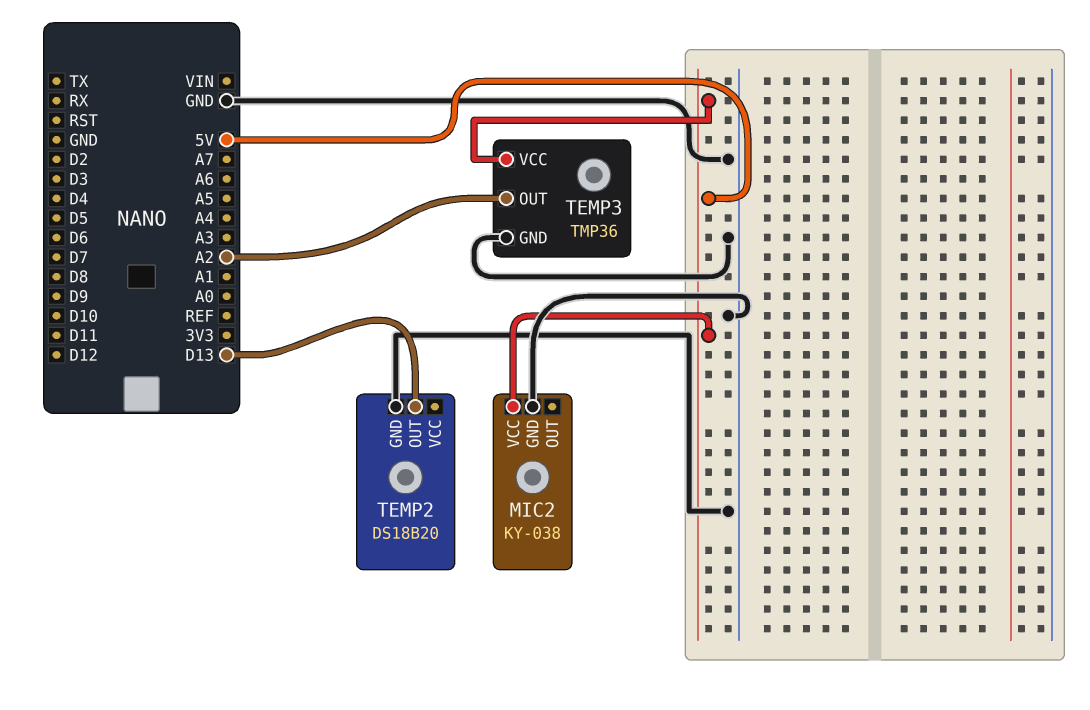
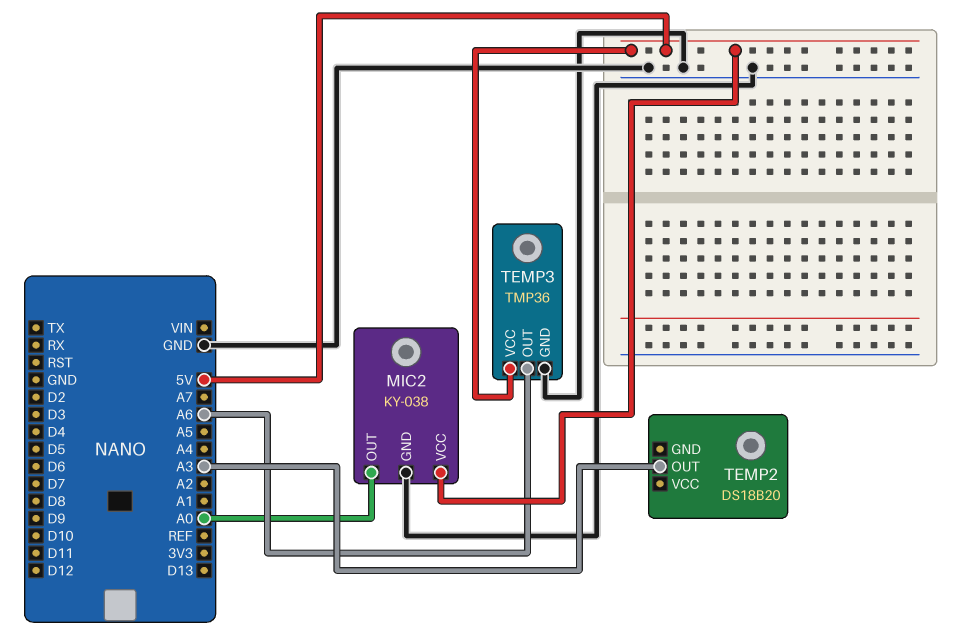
MIC2 pin OUT: none -> A0
TEMP2 pin GND: GND -> none
TEMP2 pin OUT: D13 -> A3
TEMP3 pin OUT: A2 -> A6

